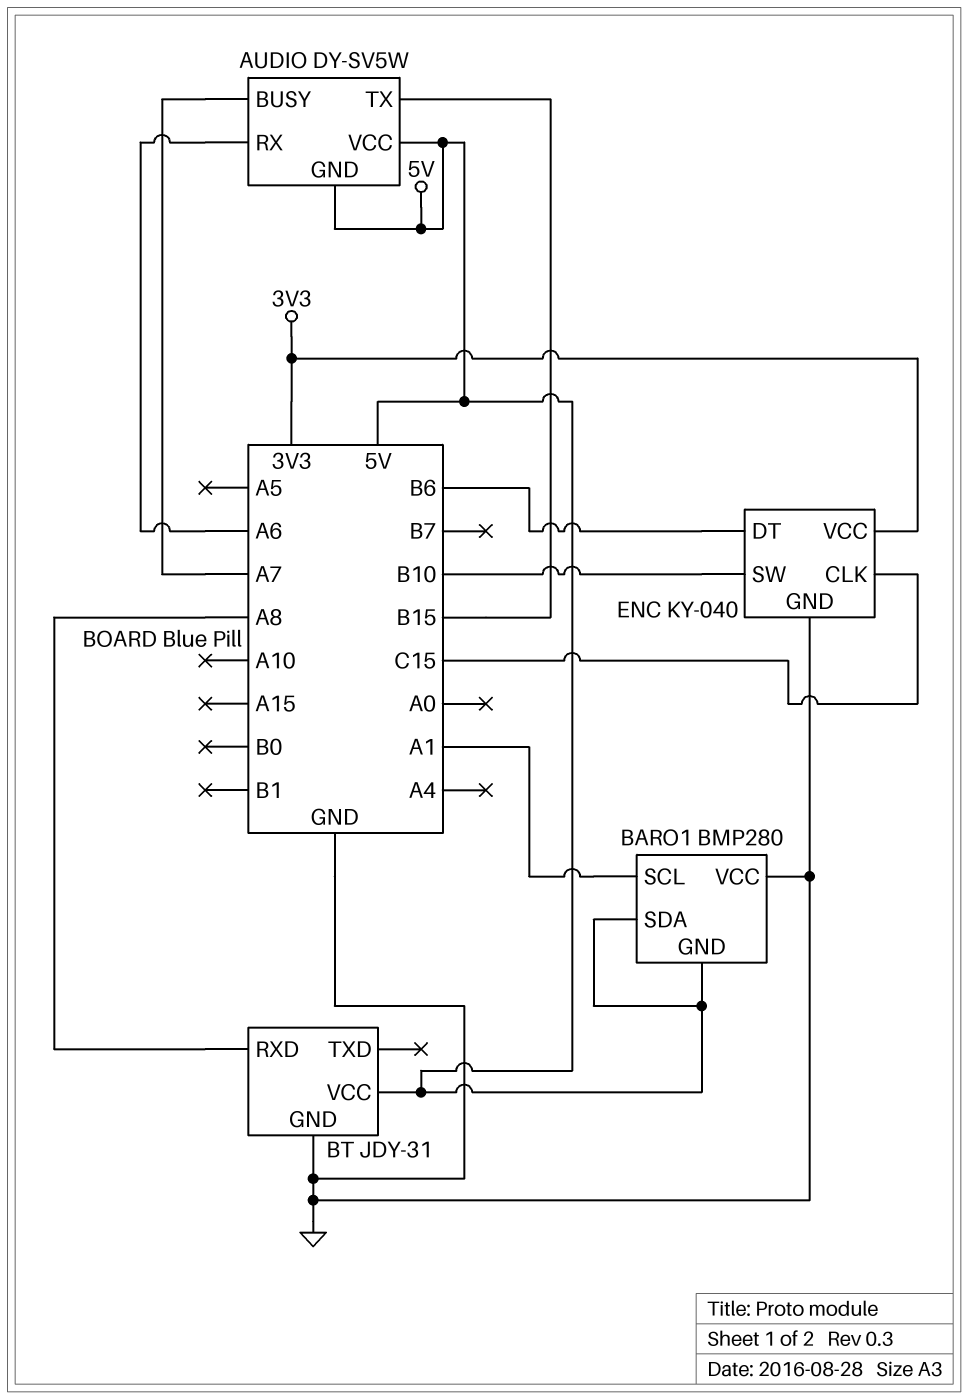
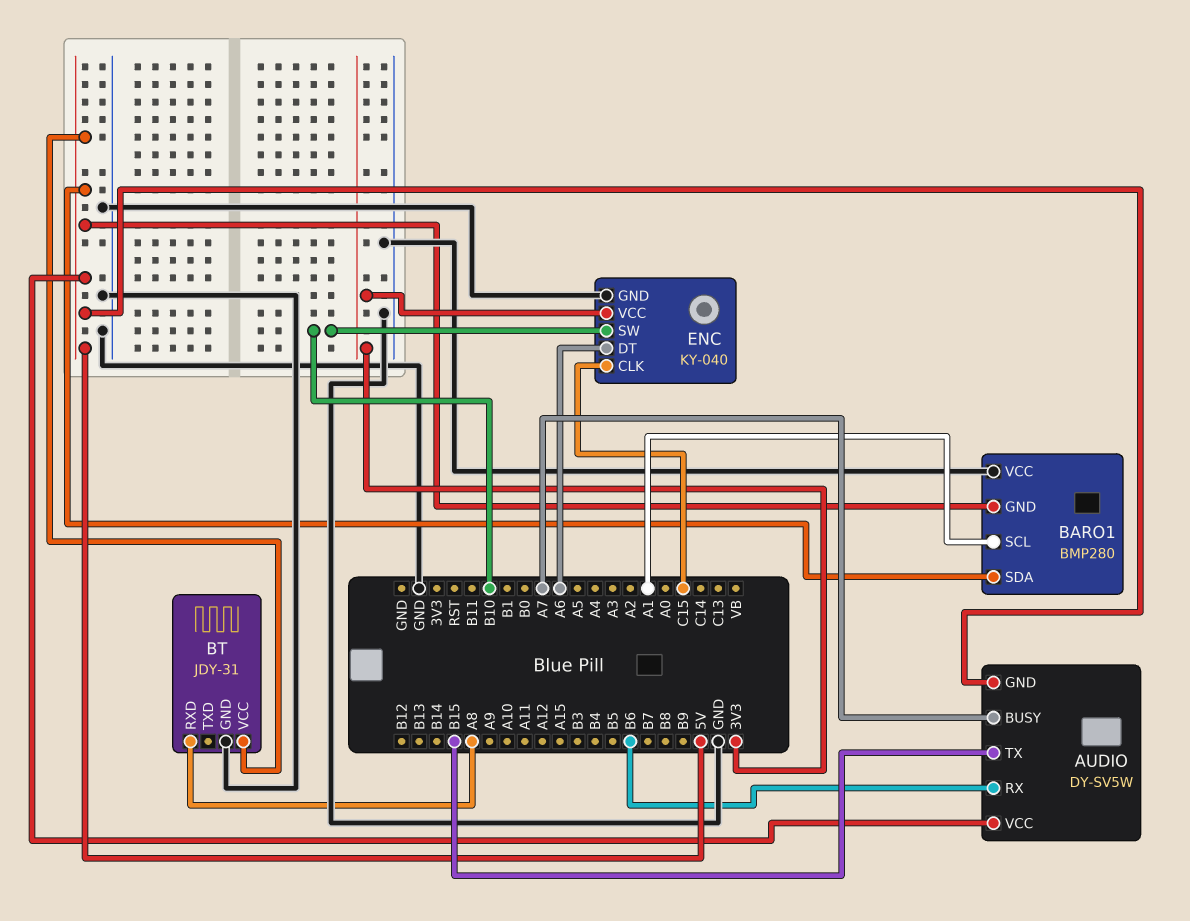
AUDIO pin RX: A6 -> B6
ENC pin DT: B6 -> A6

